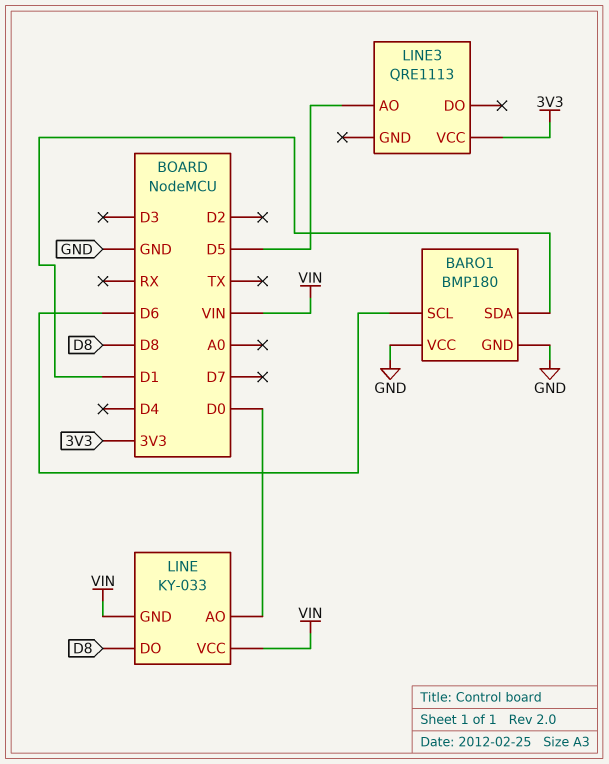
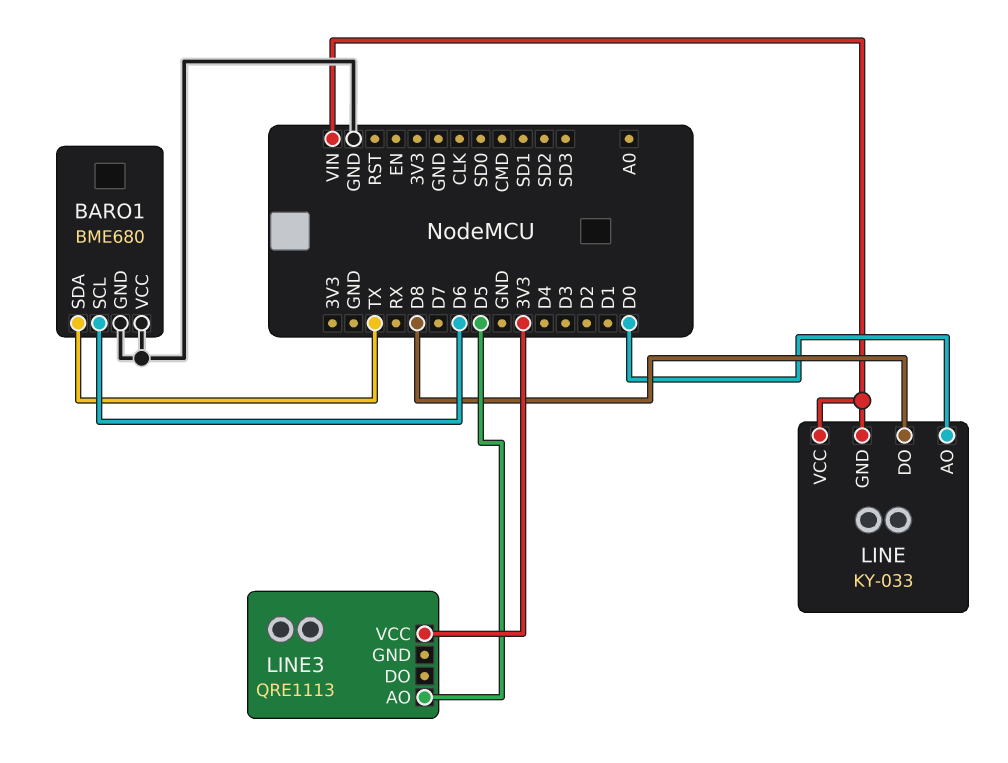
BARO1: BMP180 -> BME680
BARO1 pin SDA: D1 -> TX

